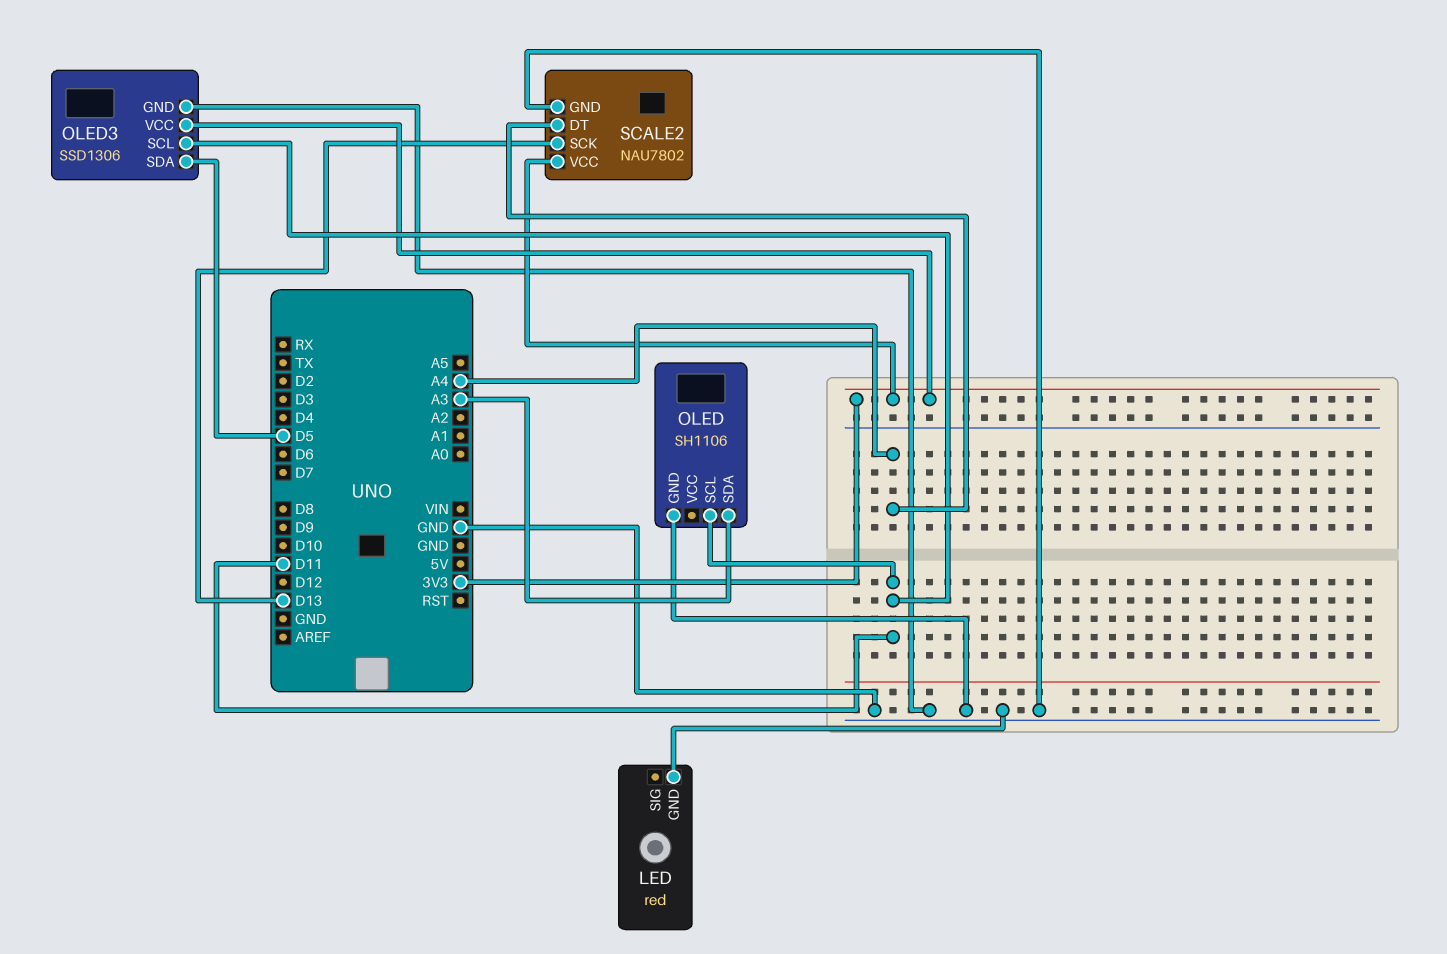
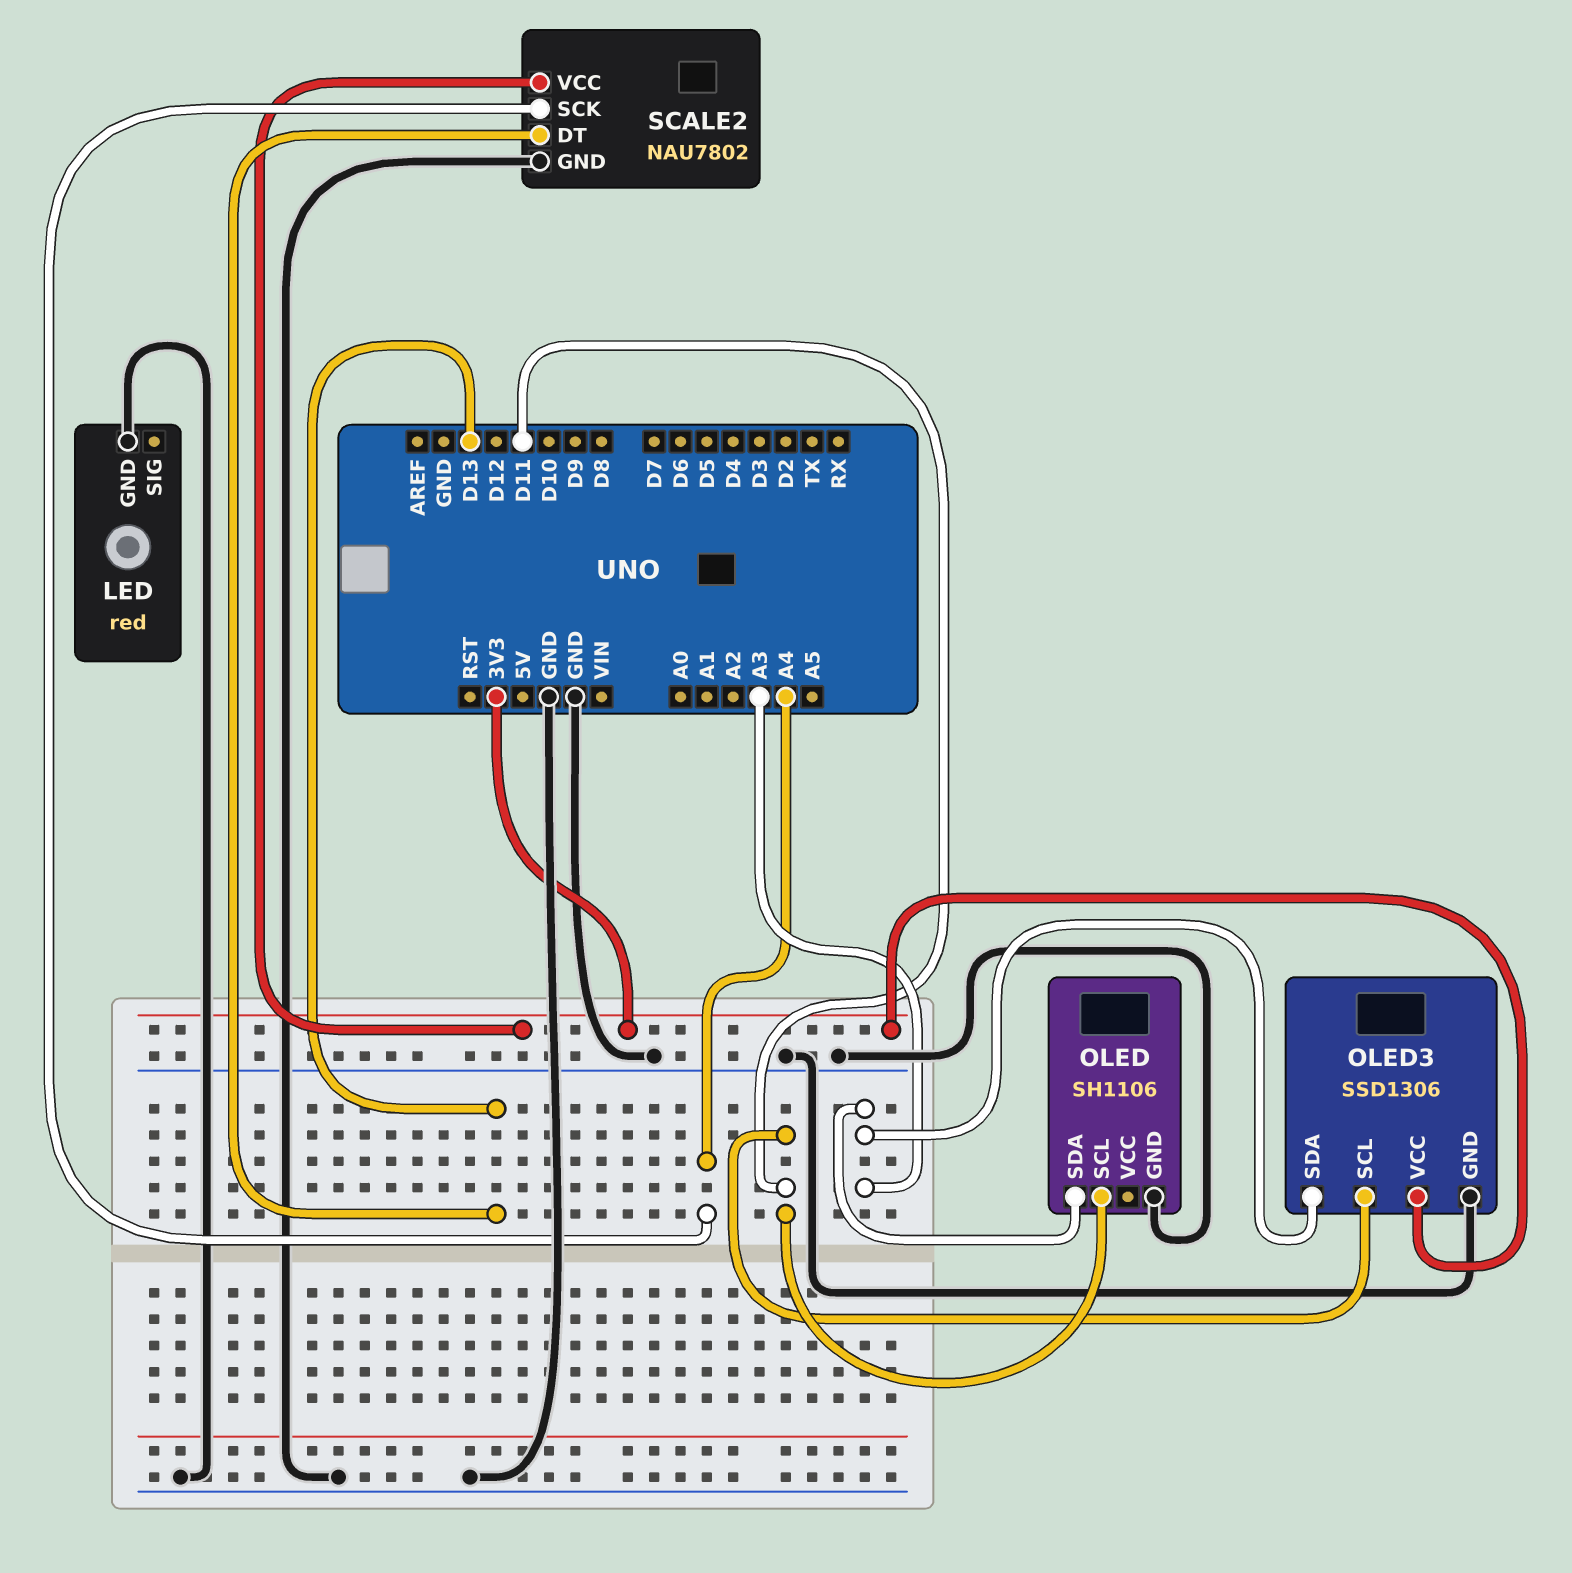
OLED3 pin SDA: D5 -> A3
SCALE2 pin DT: A4 -> D13
SCALE2 pin SCK: D13 -> A4

